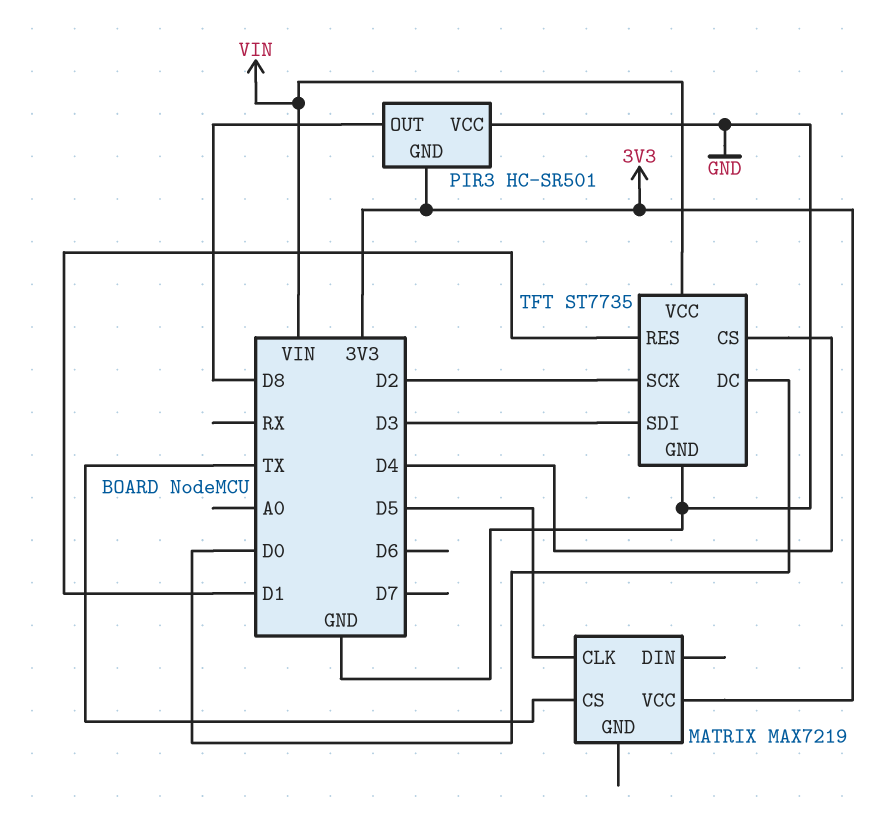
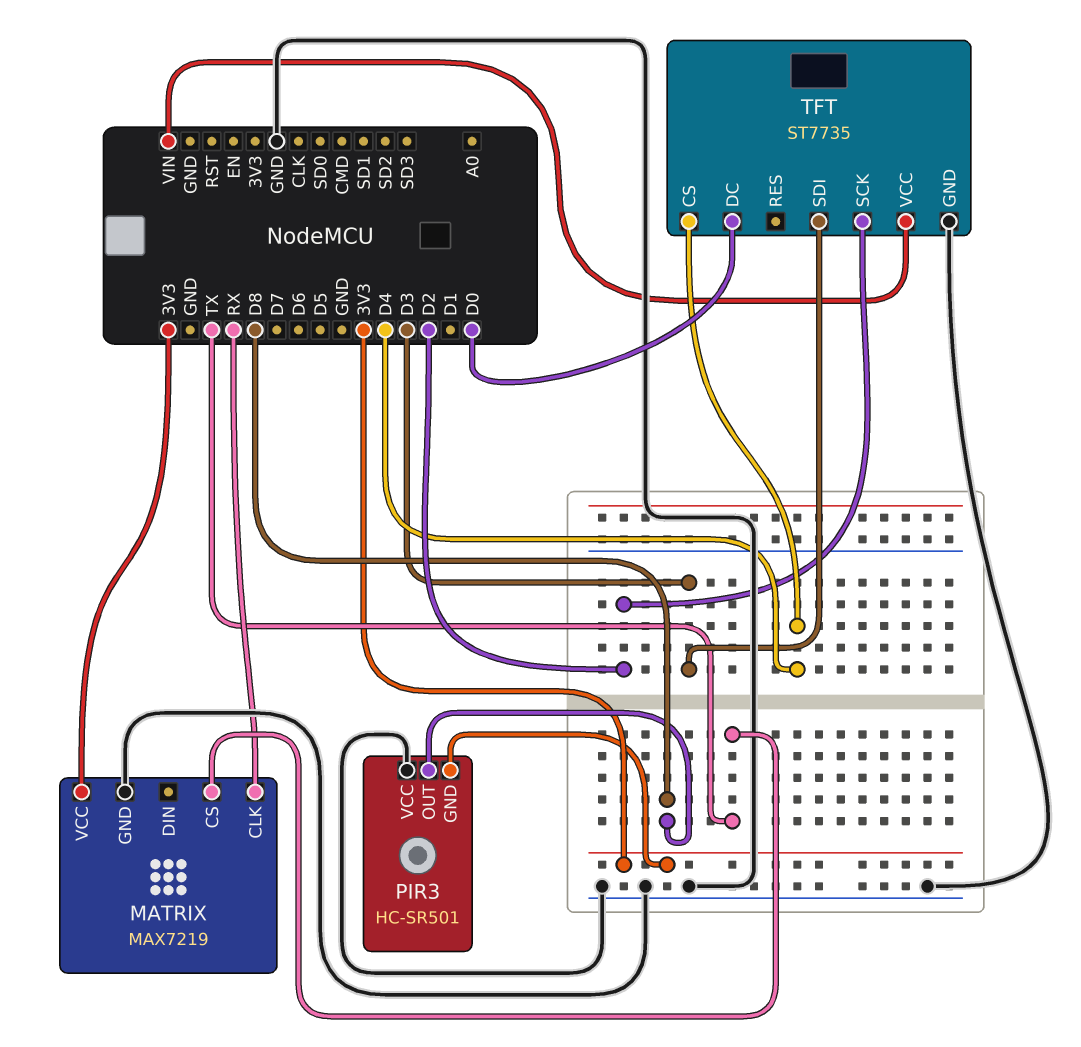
MATRIX pin CLK: D5 -> RX
MATRIX pin GND: none -> GND
TFT pin RES: D1 -> none

